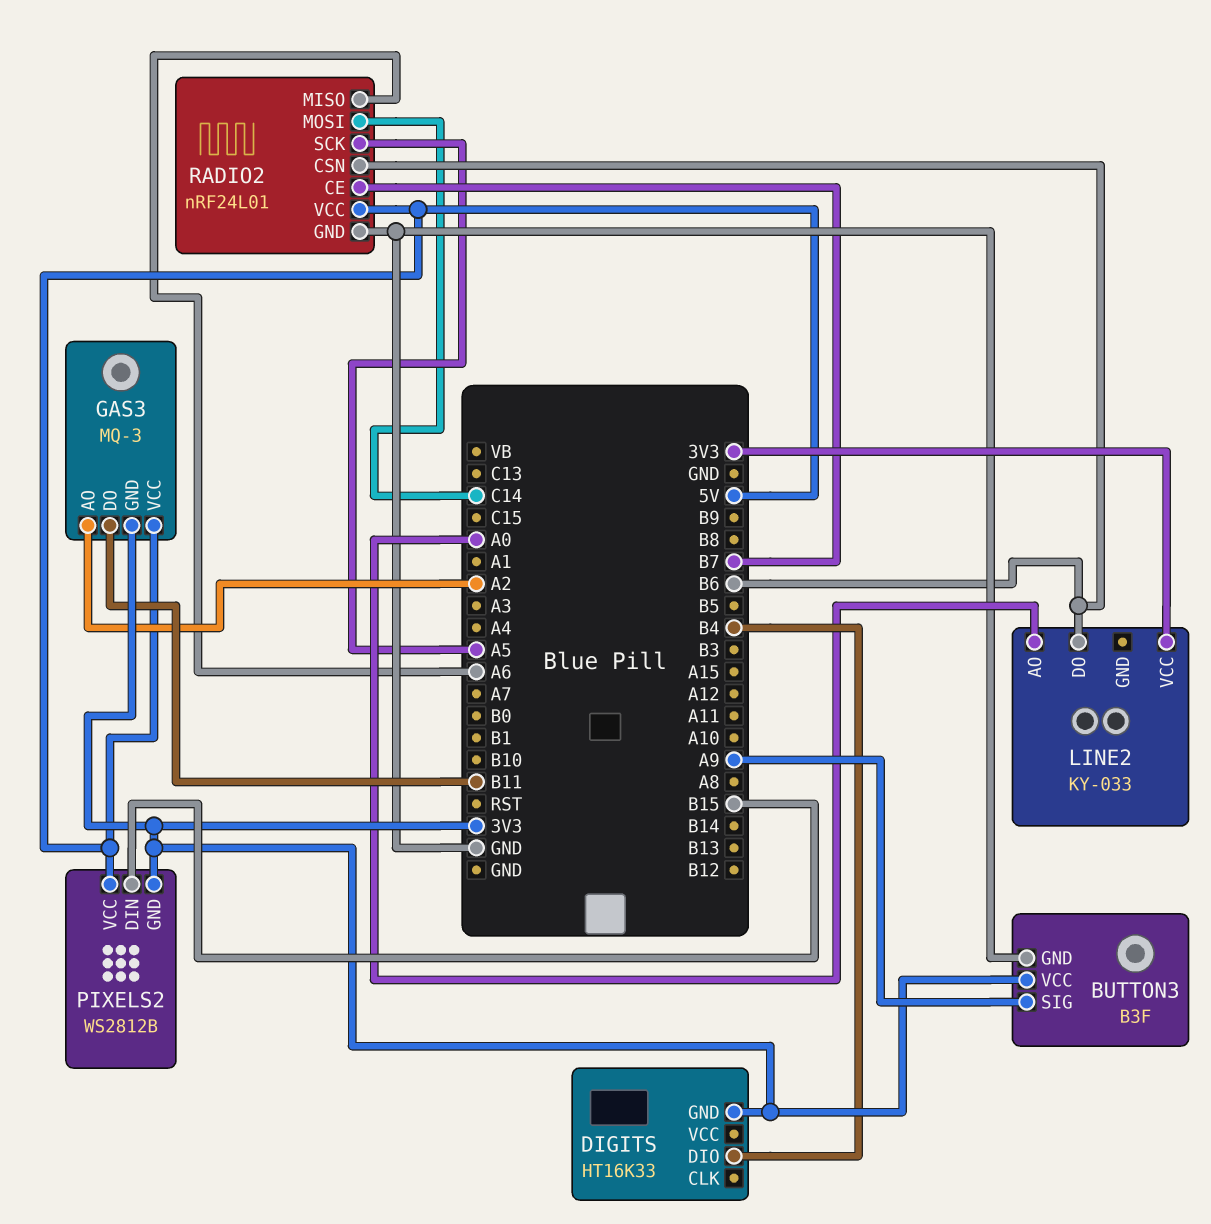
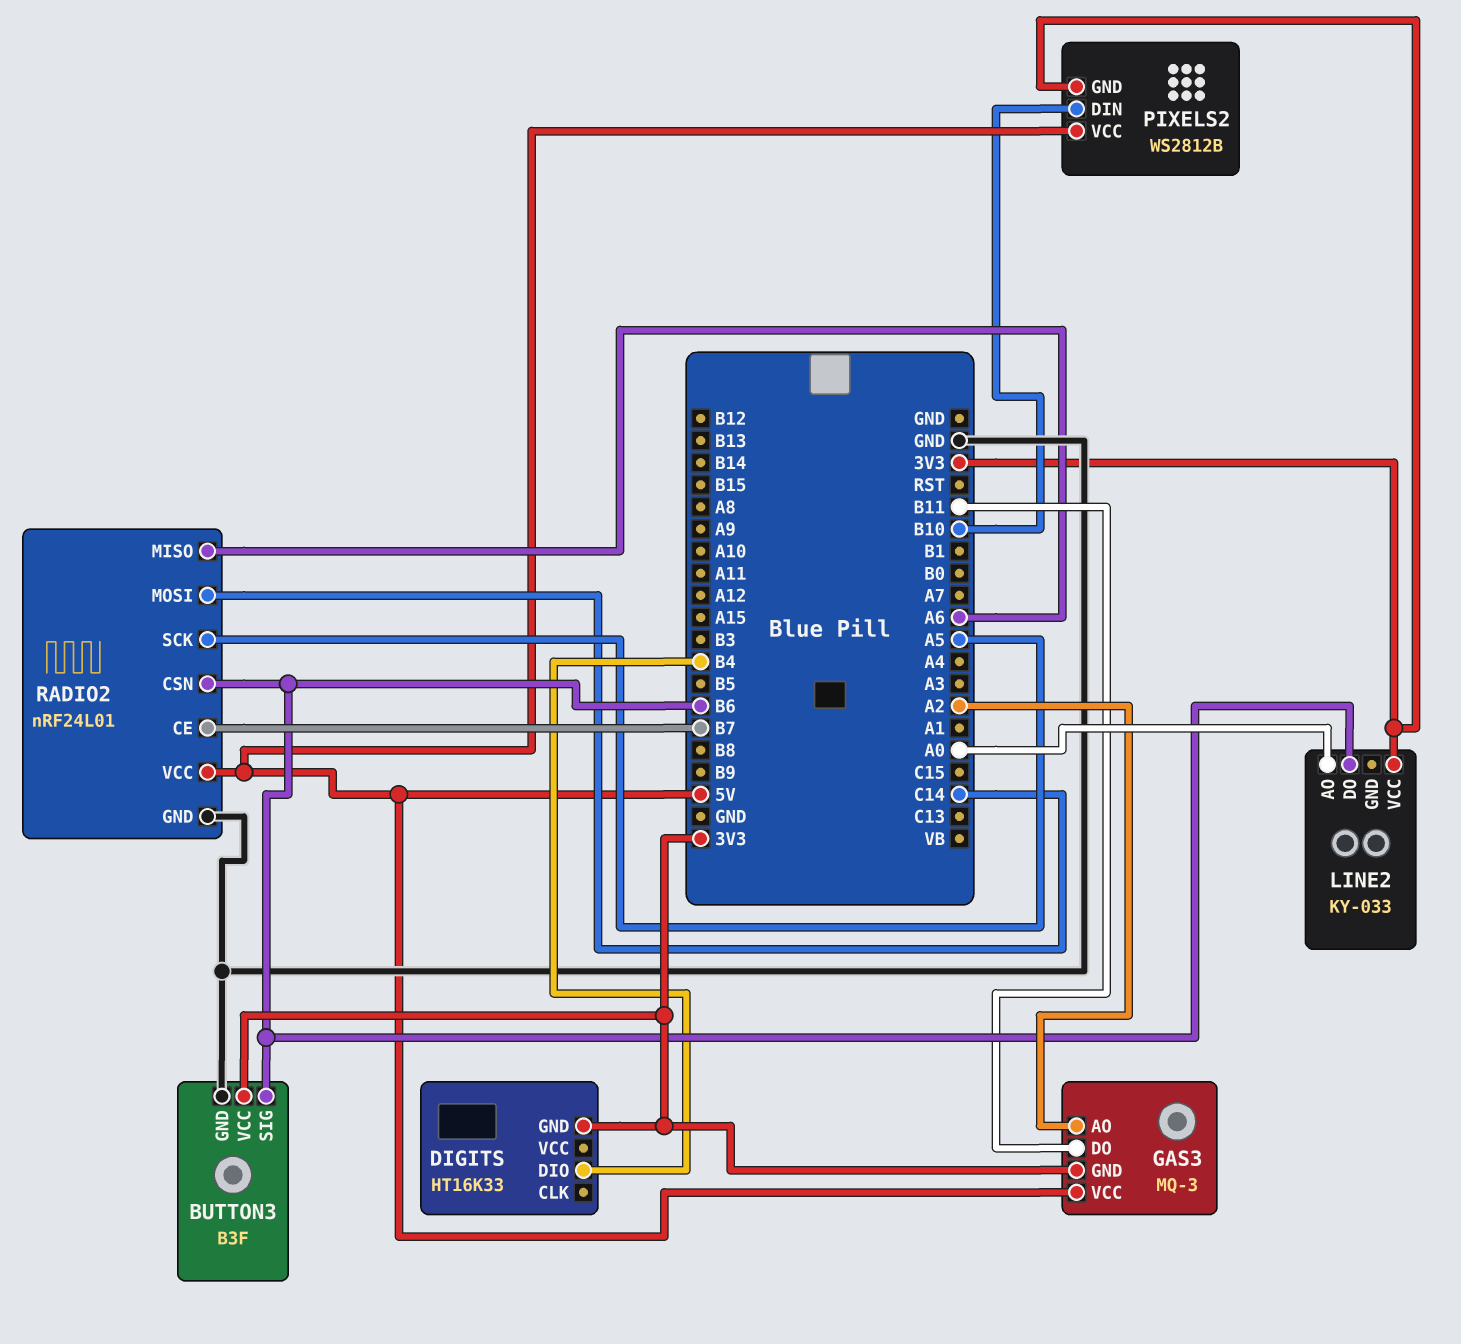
BUTTON3 pin SIG: A9 -> B6
PIXELS2 pin DIN: B15 -> B10

